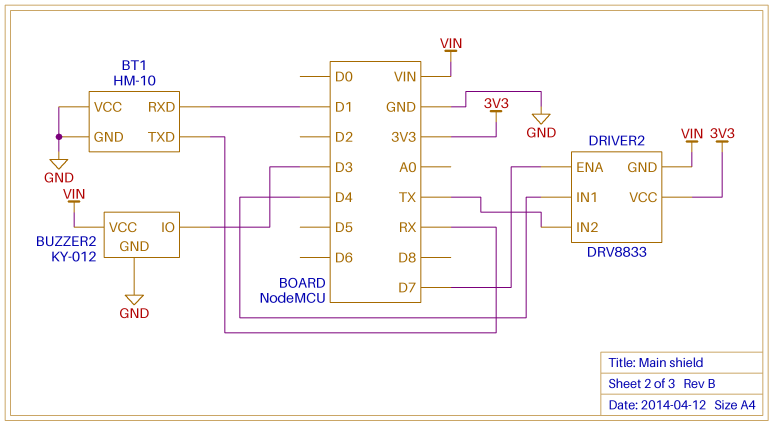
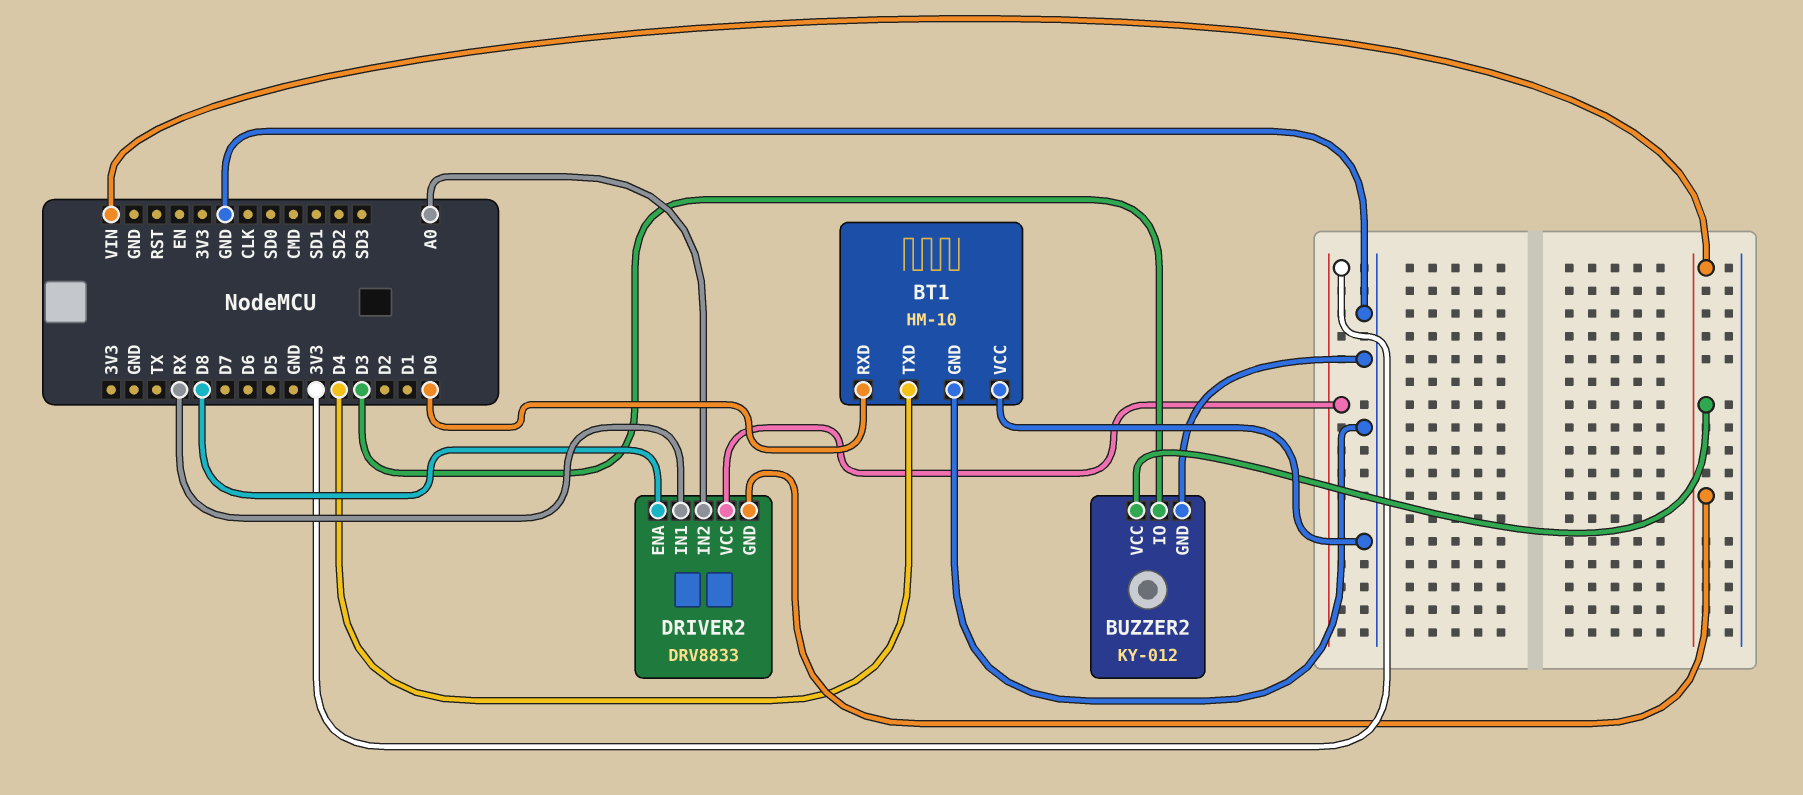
BT1 pin RXD: D1 -> D0
BT1 pin TXD: RX -> D4
DRIVER2 pin ENA: D7 -> D8
DRIVER2 pin IN1: D4 -> RX
DRIVER2 pin IN2: TX -> A0

